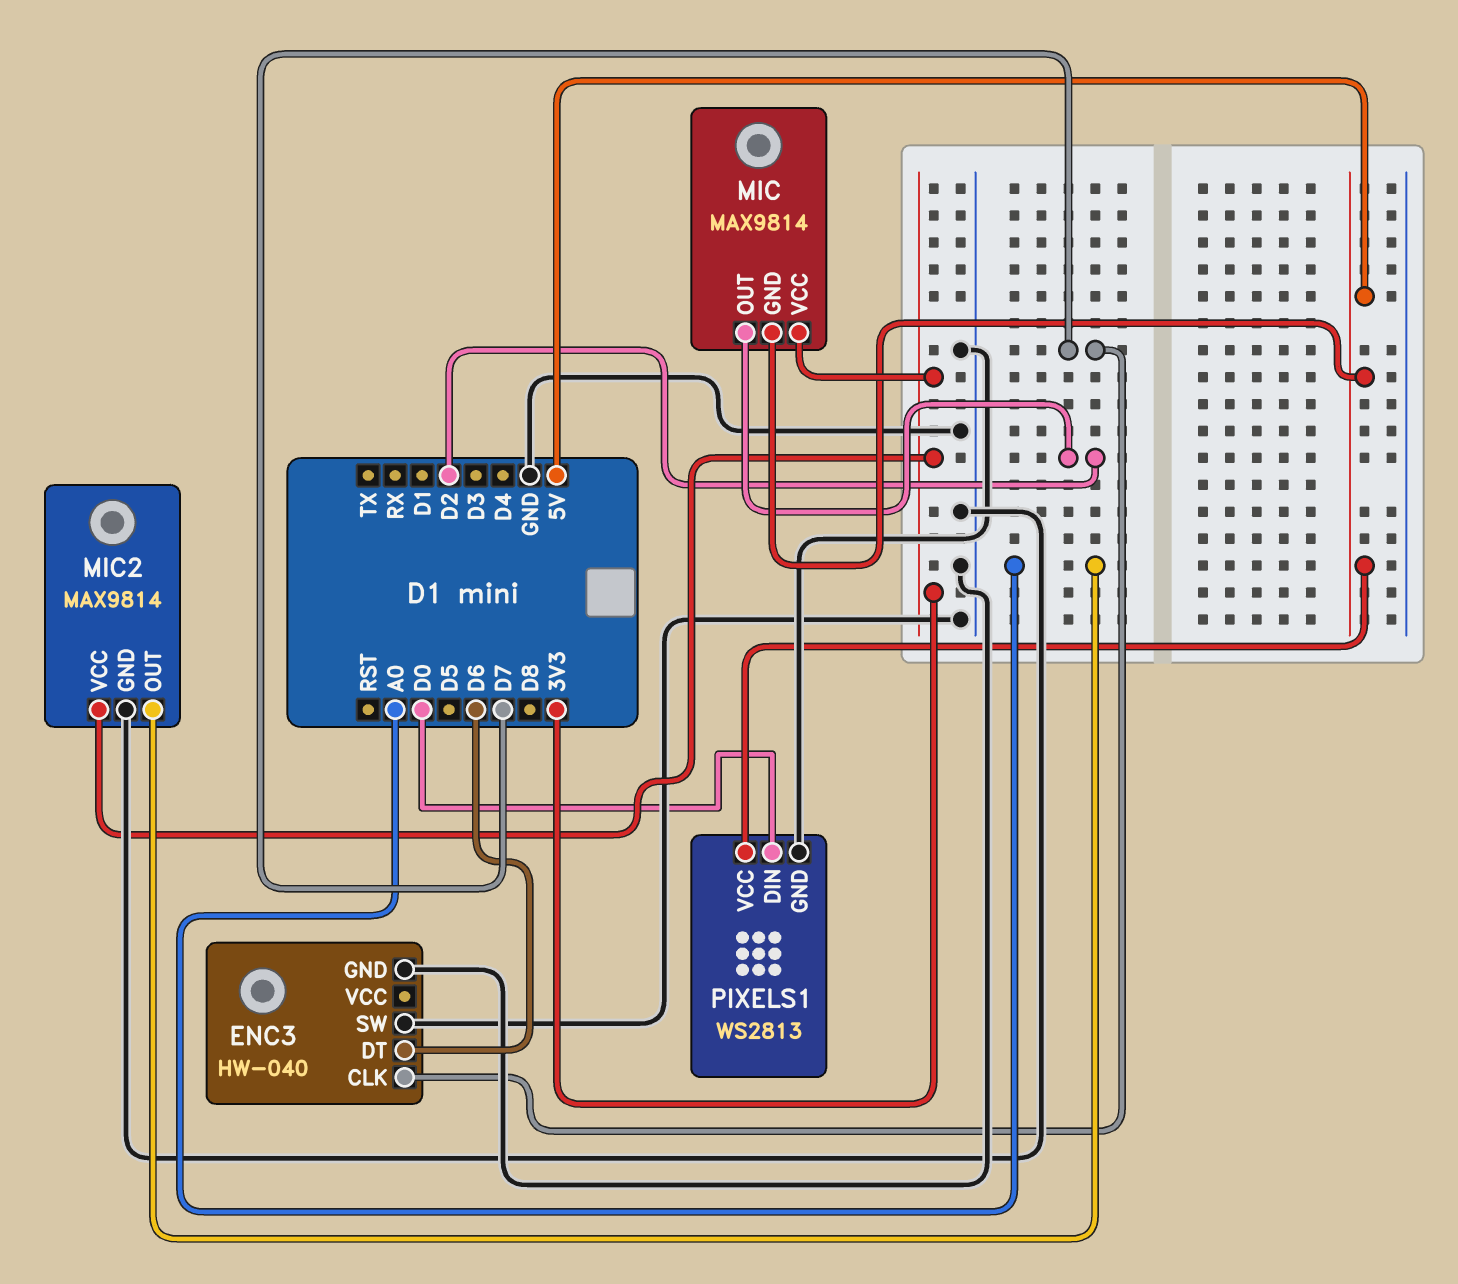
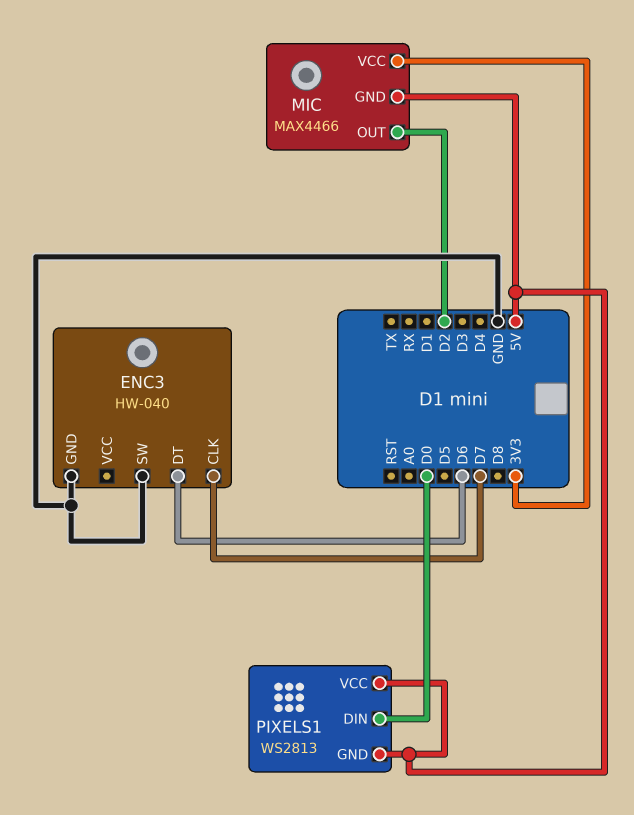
MIC: MAX9814 -> MAX4466
MIC2: MAX9814 -> none
MIC2 pin GND: GND -> none
MIC2 pin OUT: A0 -> none
MIC2 pin VCC: 3V3 -> none
PIXELS1 pin GND: GND -> 5V

